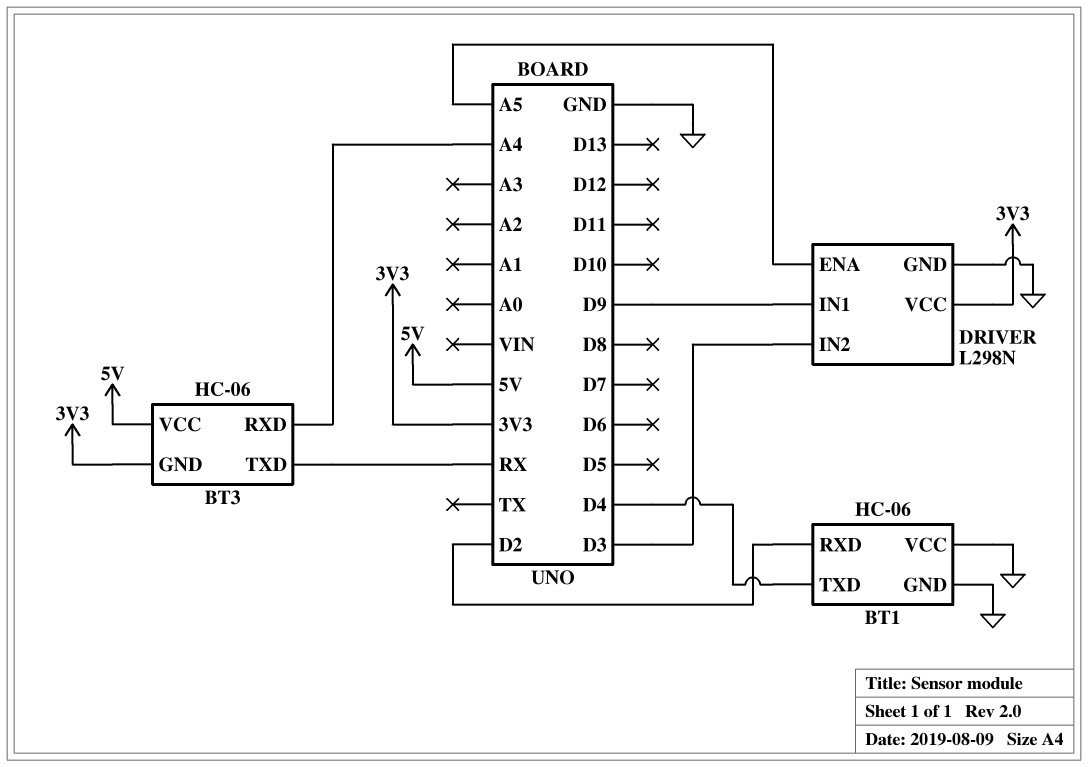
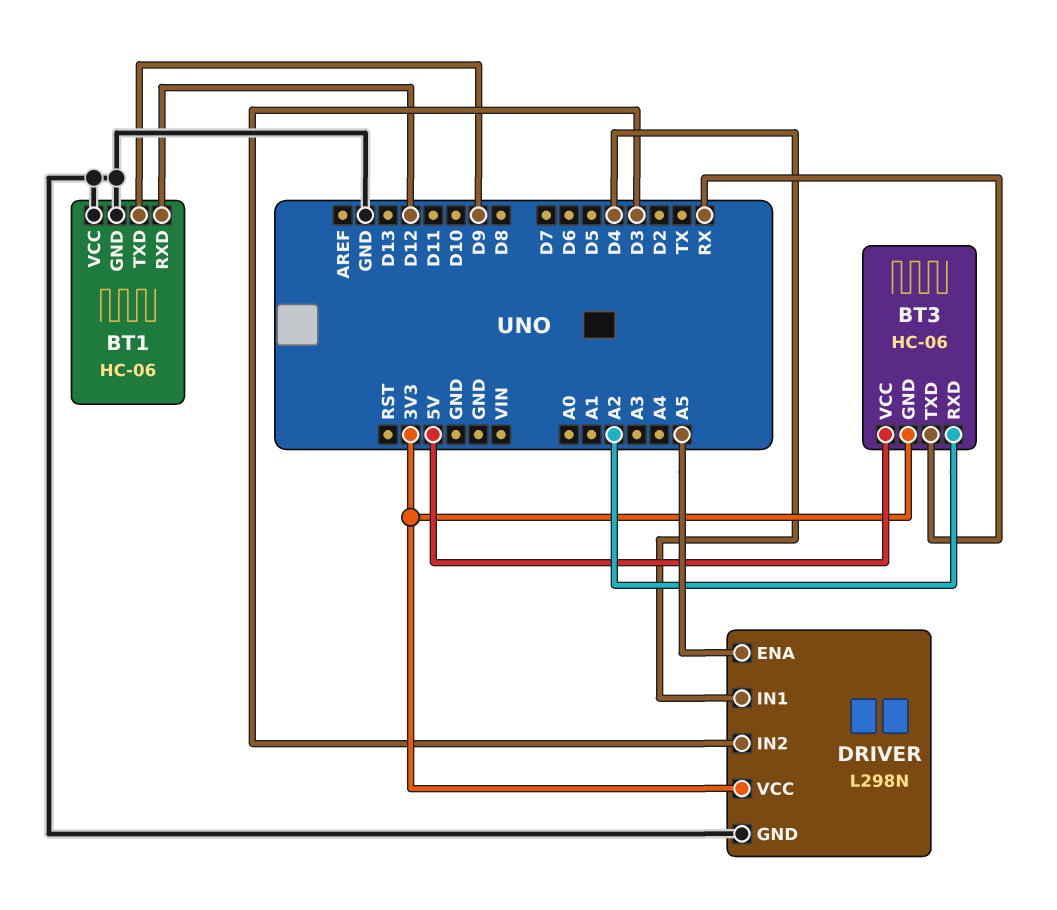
BT1 pin RXD: D2 -> D12
BT1 pin TXD: D4 -> D9
BT3 pin RXD: A4 -> A2
DRIVER pin IN1: D9 -> D4

